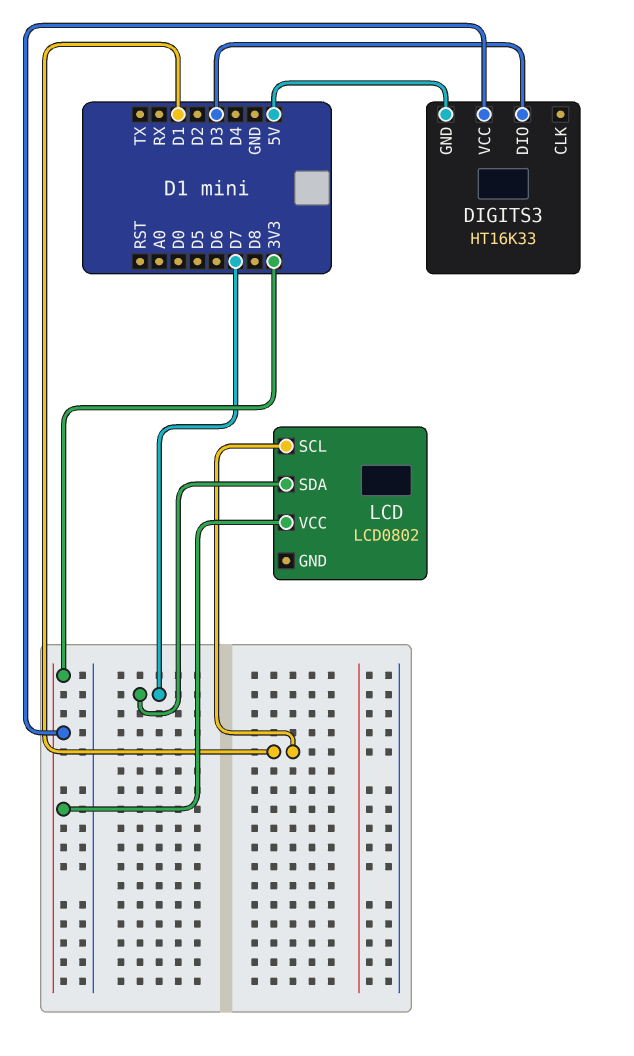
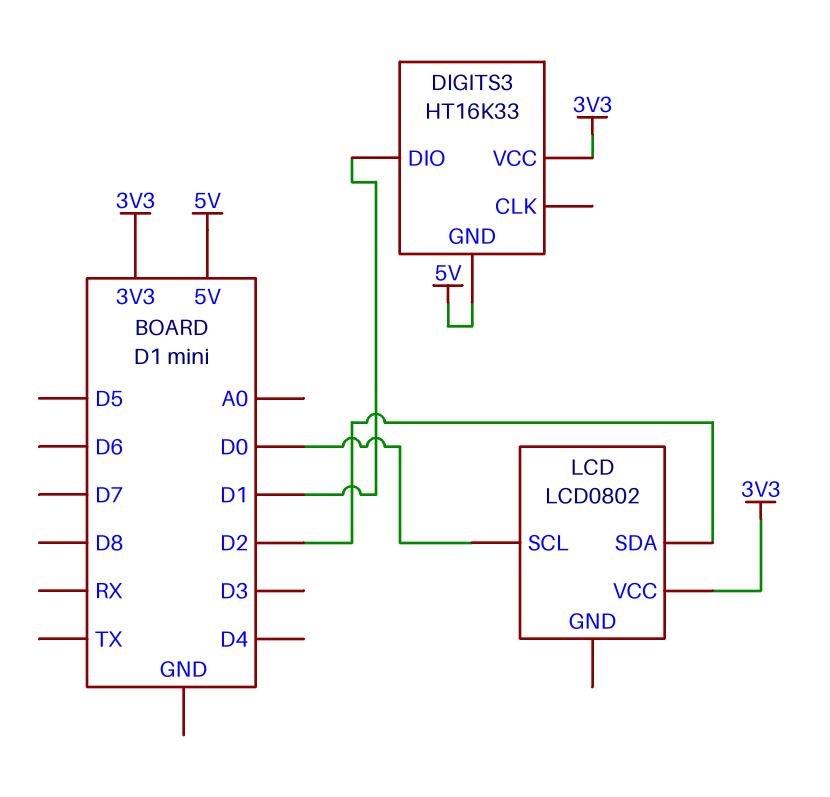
DIGITS3 pin DIO: D3 -> D1
LCD pin SCL: D1 -> D0
LCD pin SDA: D7 -> D2

